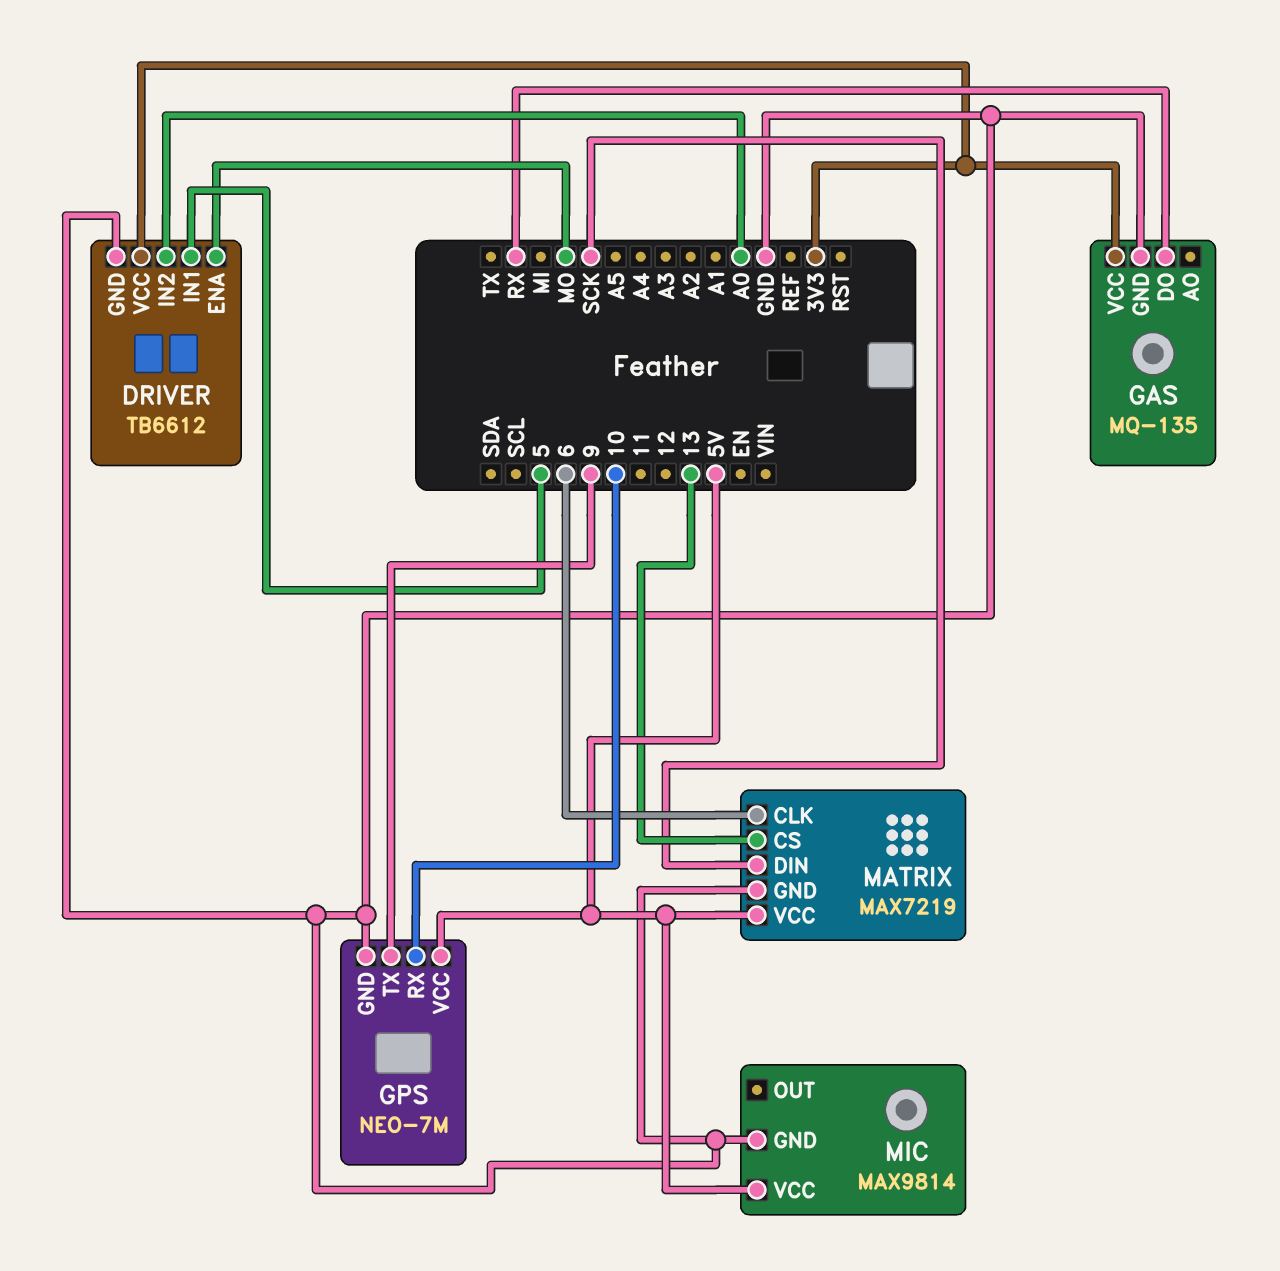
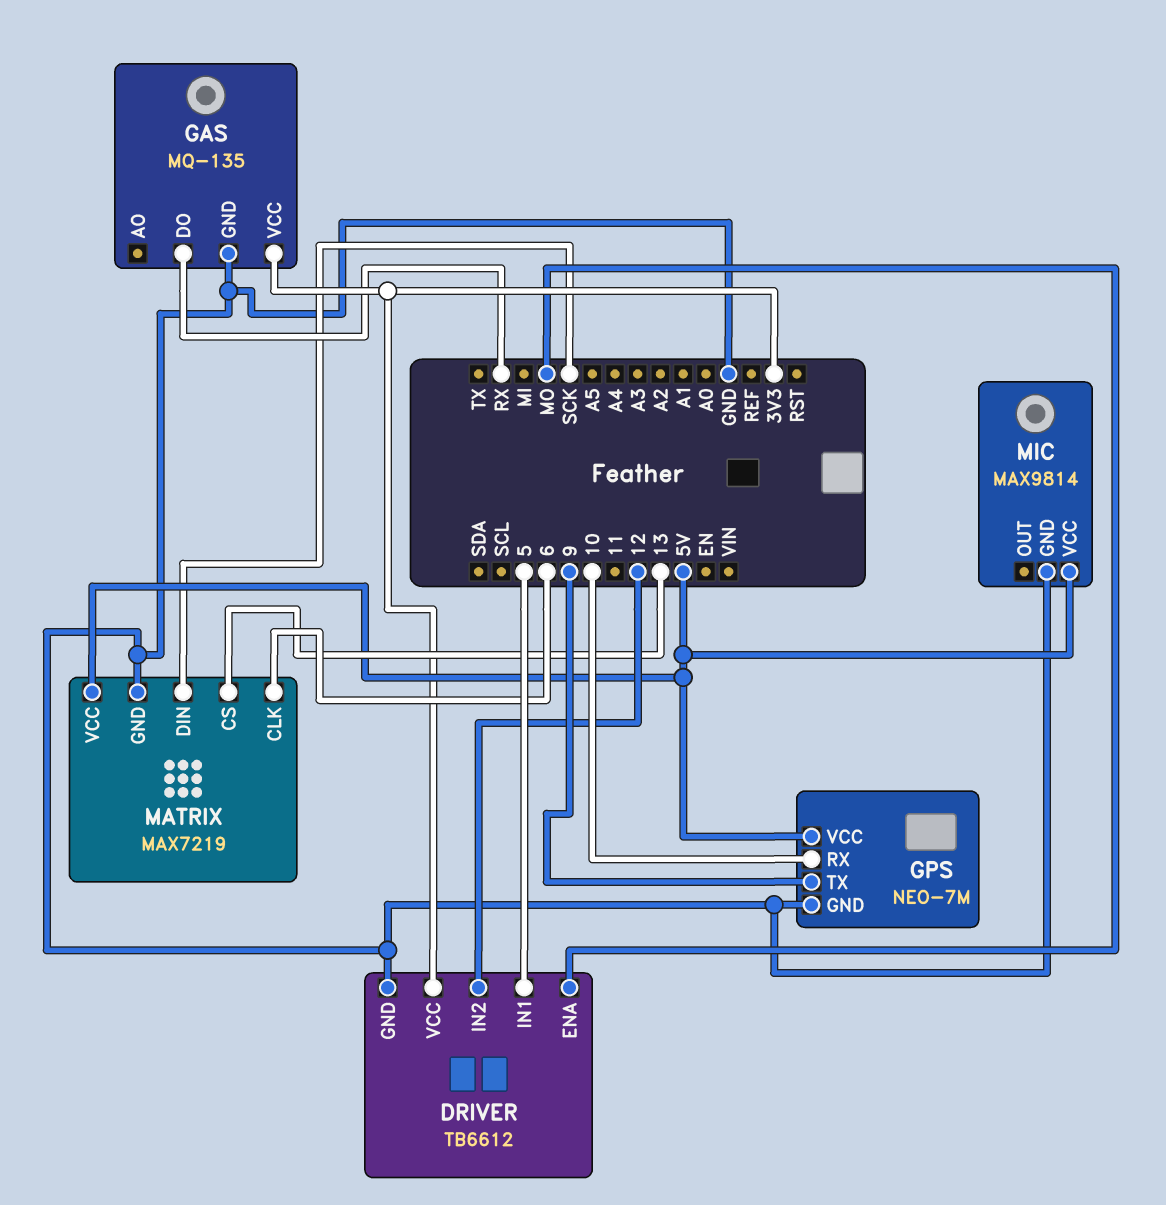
DRIVER pin IN2: A0 -> 12

